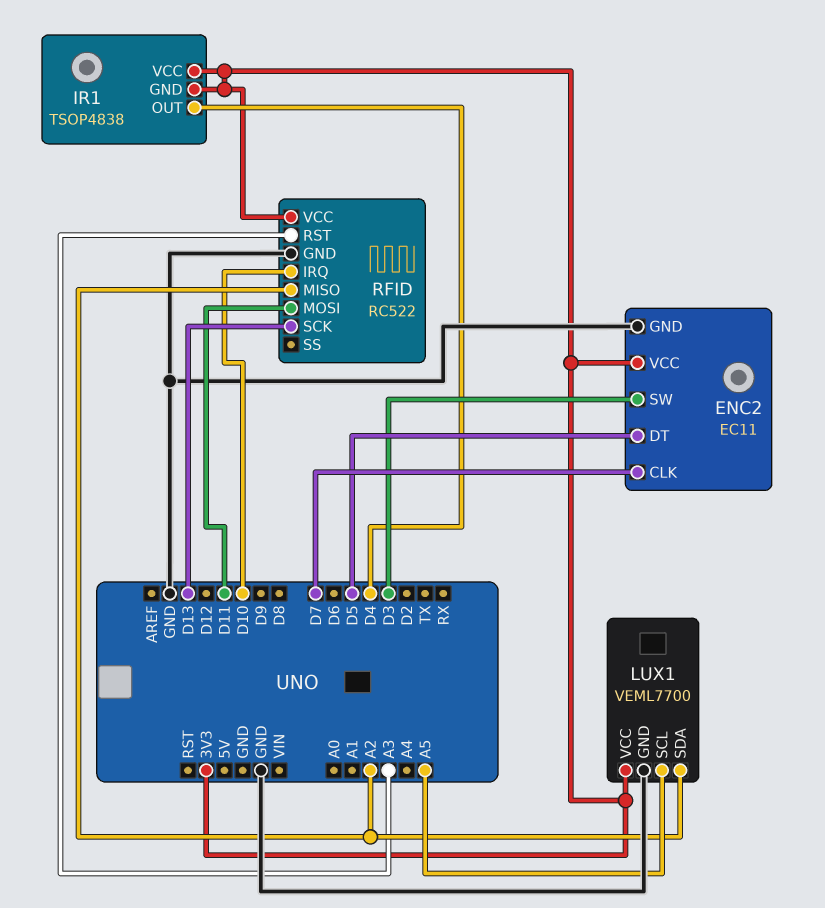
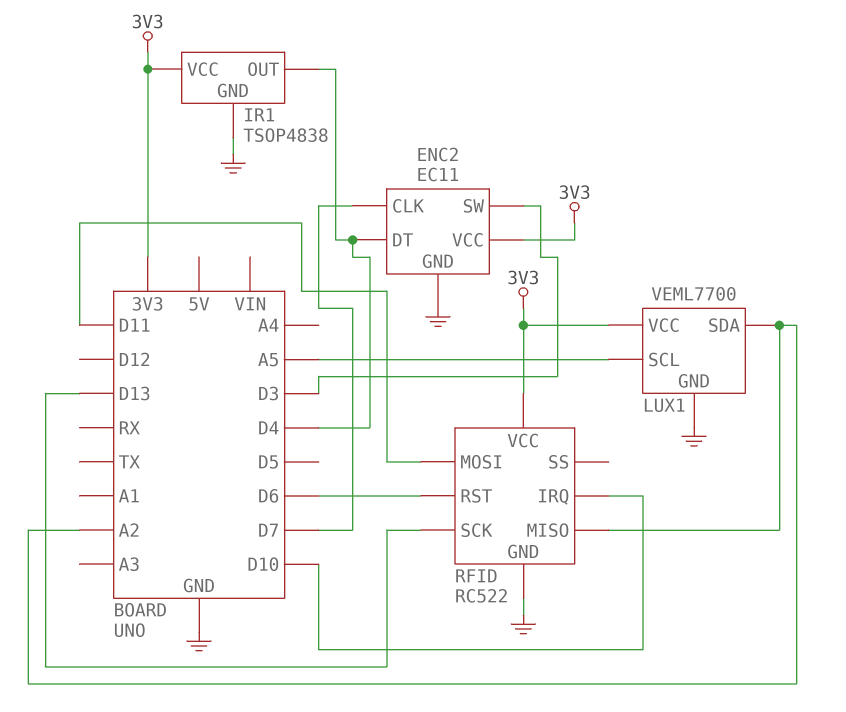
ENC2 pin DT: D5 -> D4
IR1 pin GND: 3V3 -> GND
RFID pin RST: A3 -> D6

